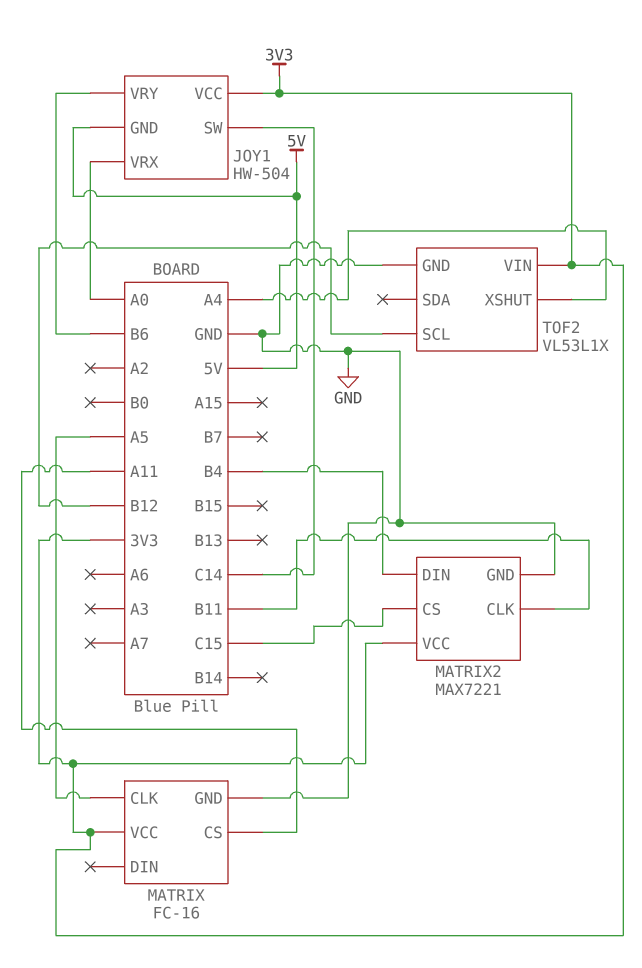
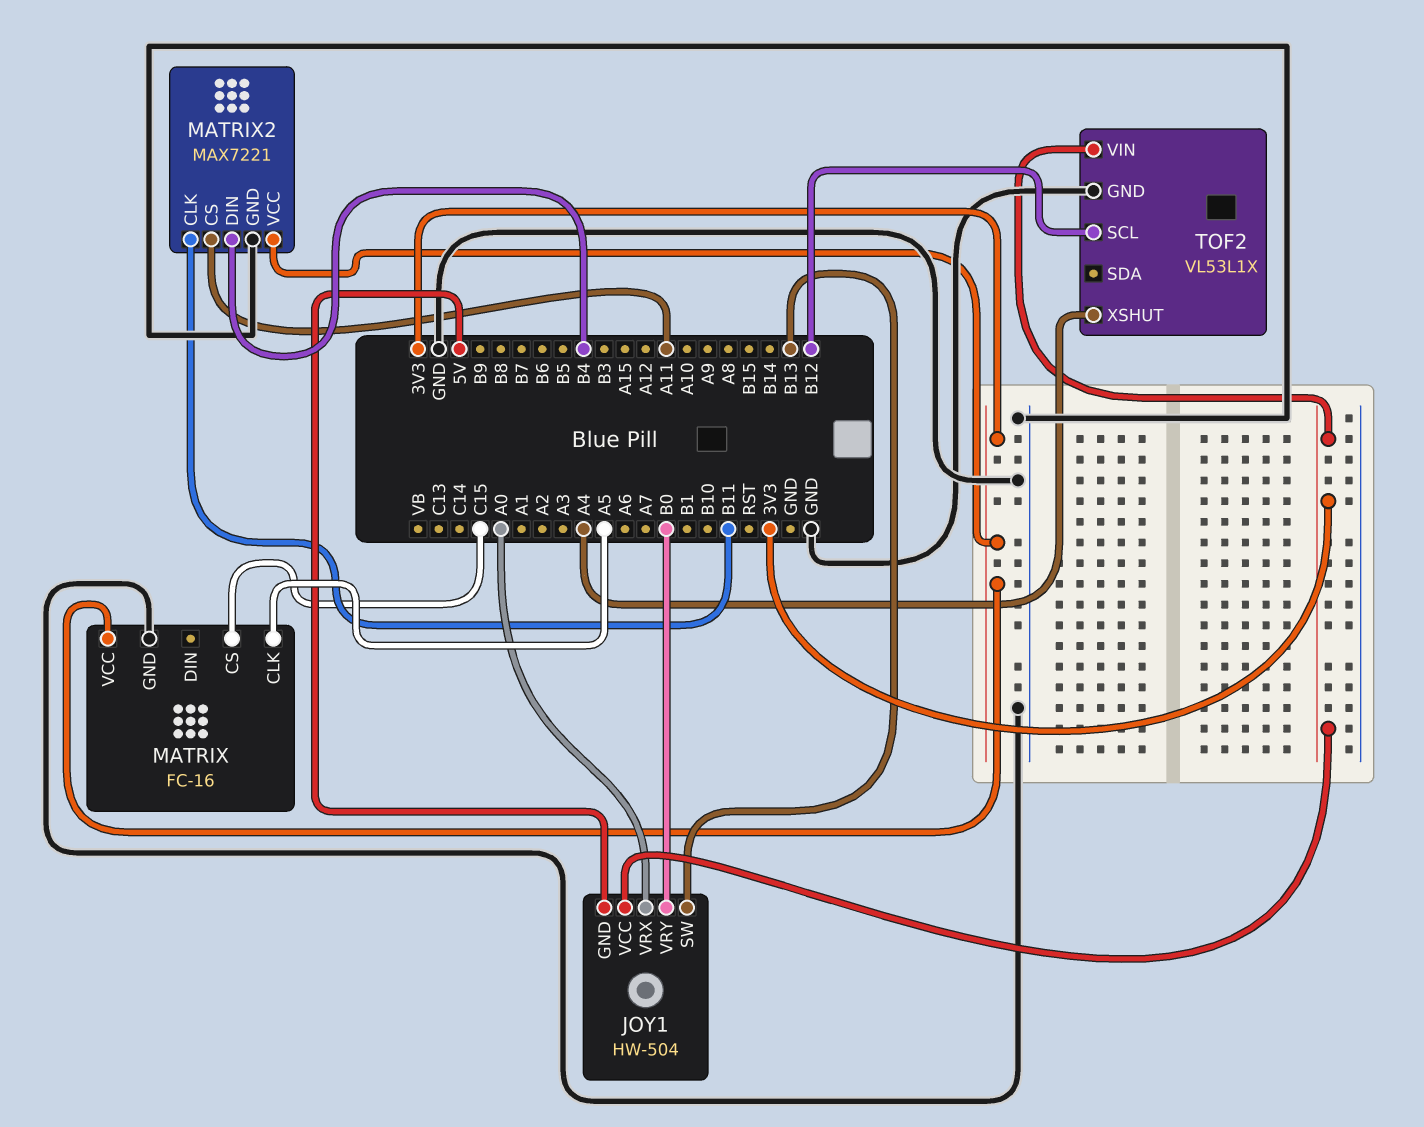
JOY1 pin SW: C14 -> B13
JOY1 pin VRY: B6 -> B0
MATRIX pin CS: A11 -> C15
MATRIX2 pin CS: C15 -> A11

